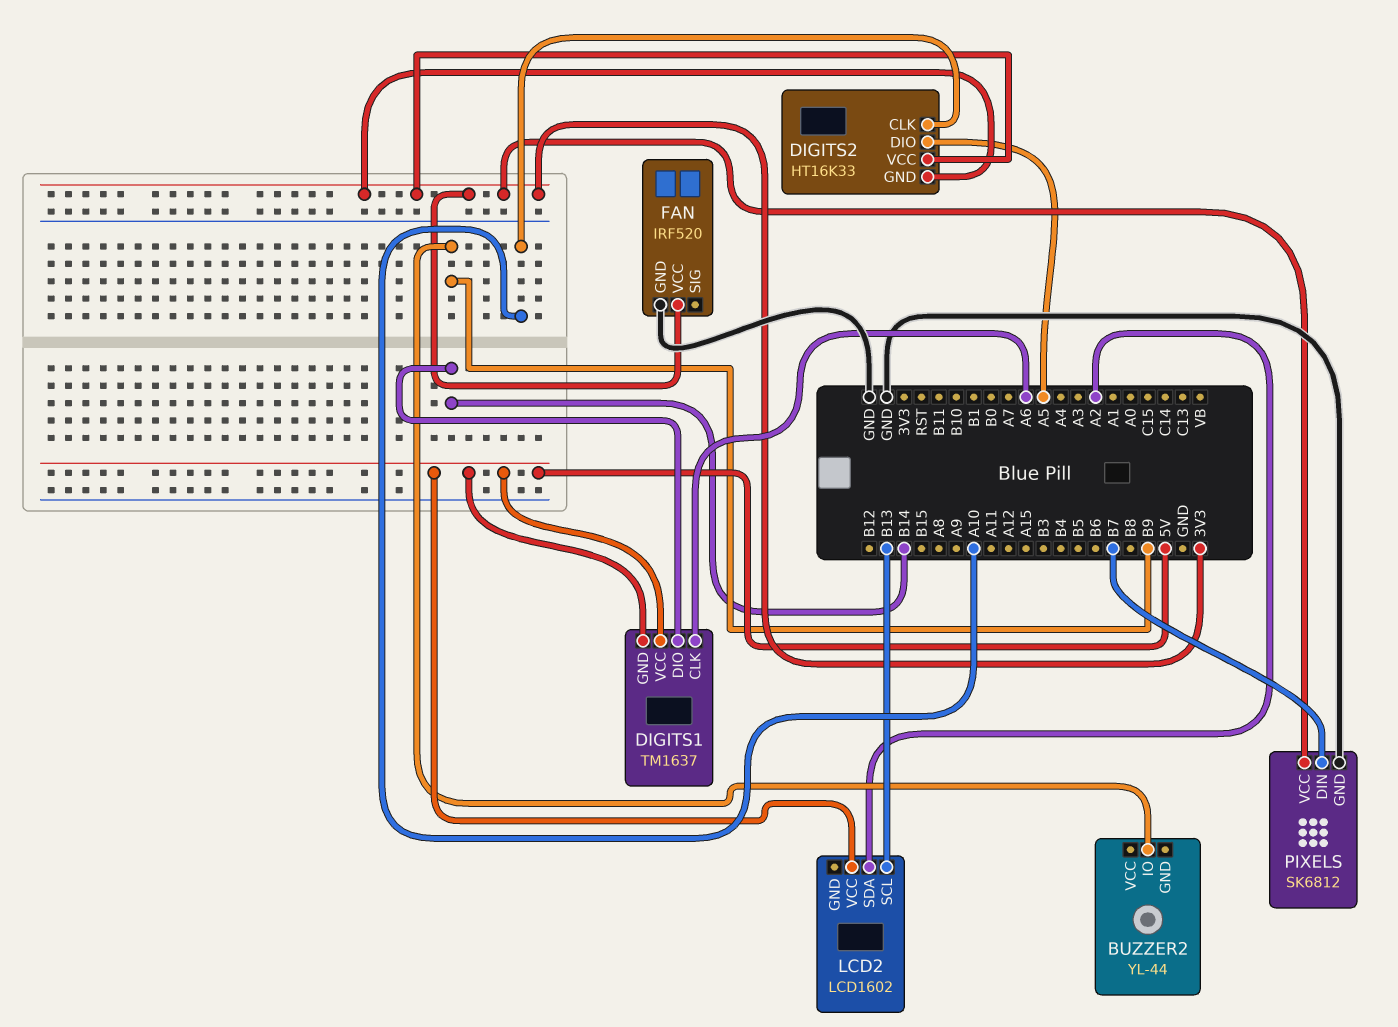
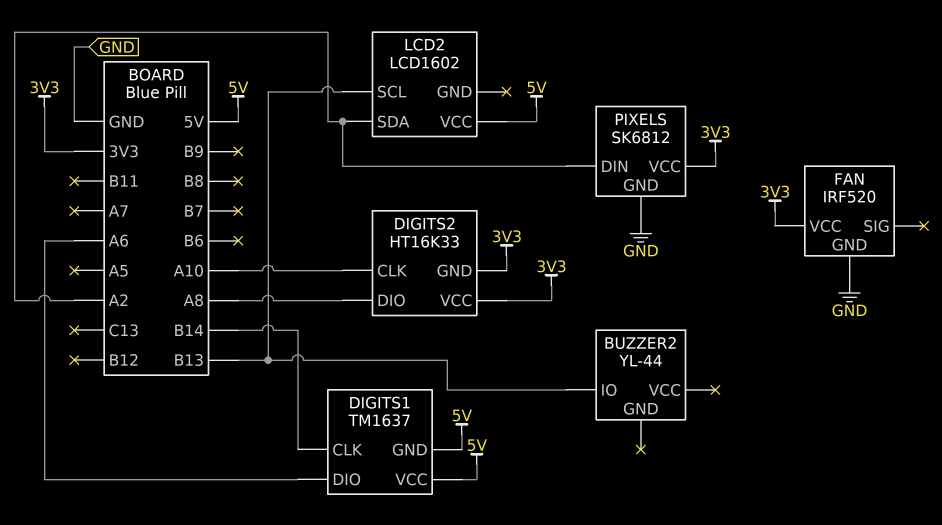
BUZZER2 pin IO: B9 -> B13
DIGITS1 pin CLK: A6 -> B14
DIGITS1 pin DIO: B14 -> A6
DIGITS2 pin DIO: A5 -> A8
PIXELS pin DIN: B7 -> A2

